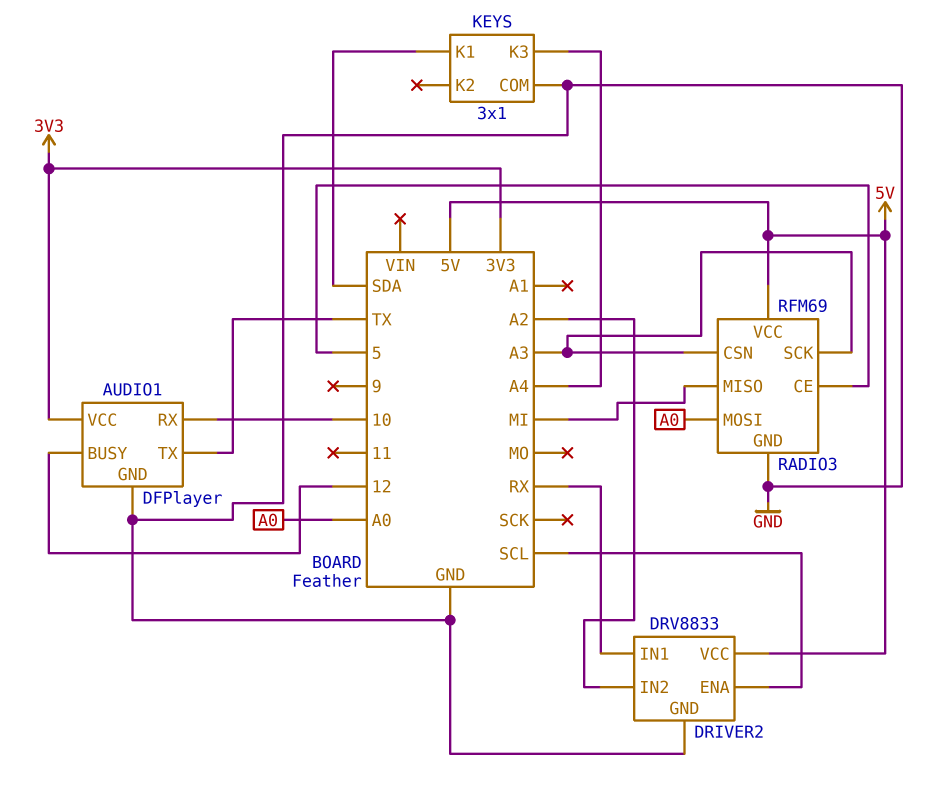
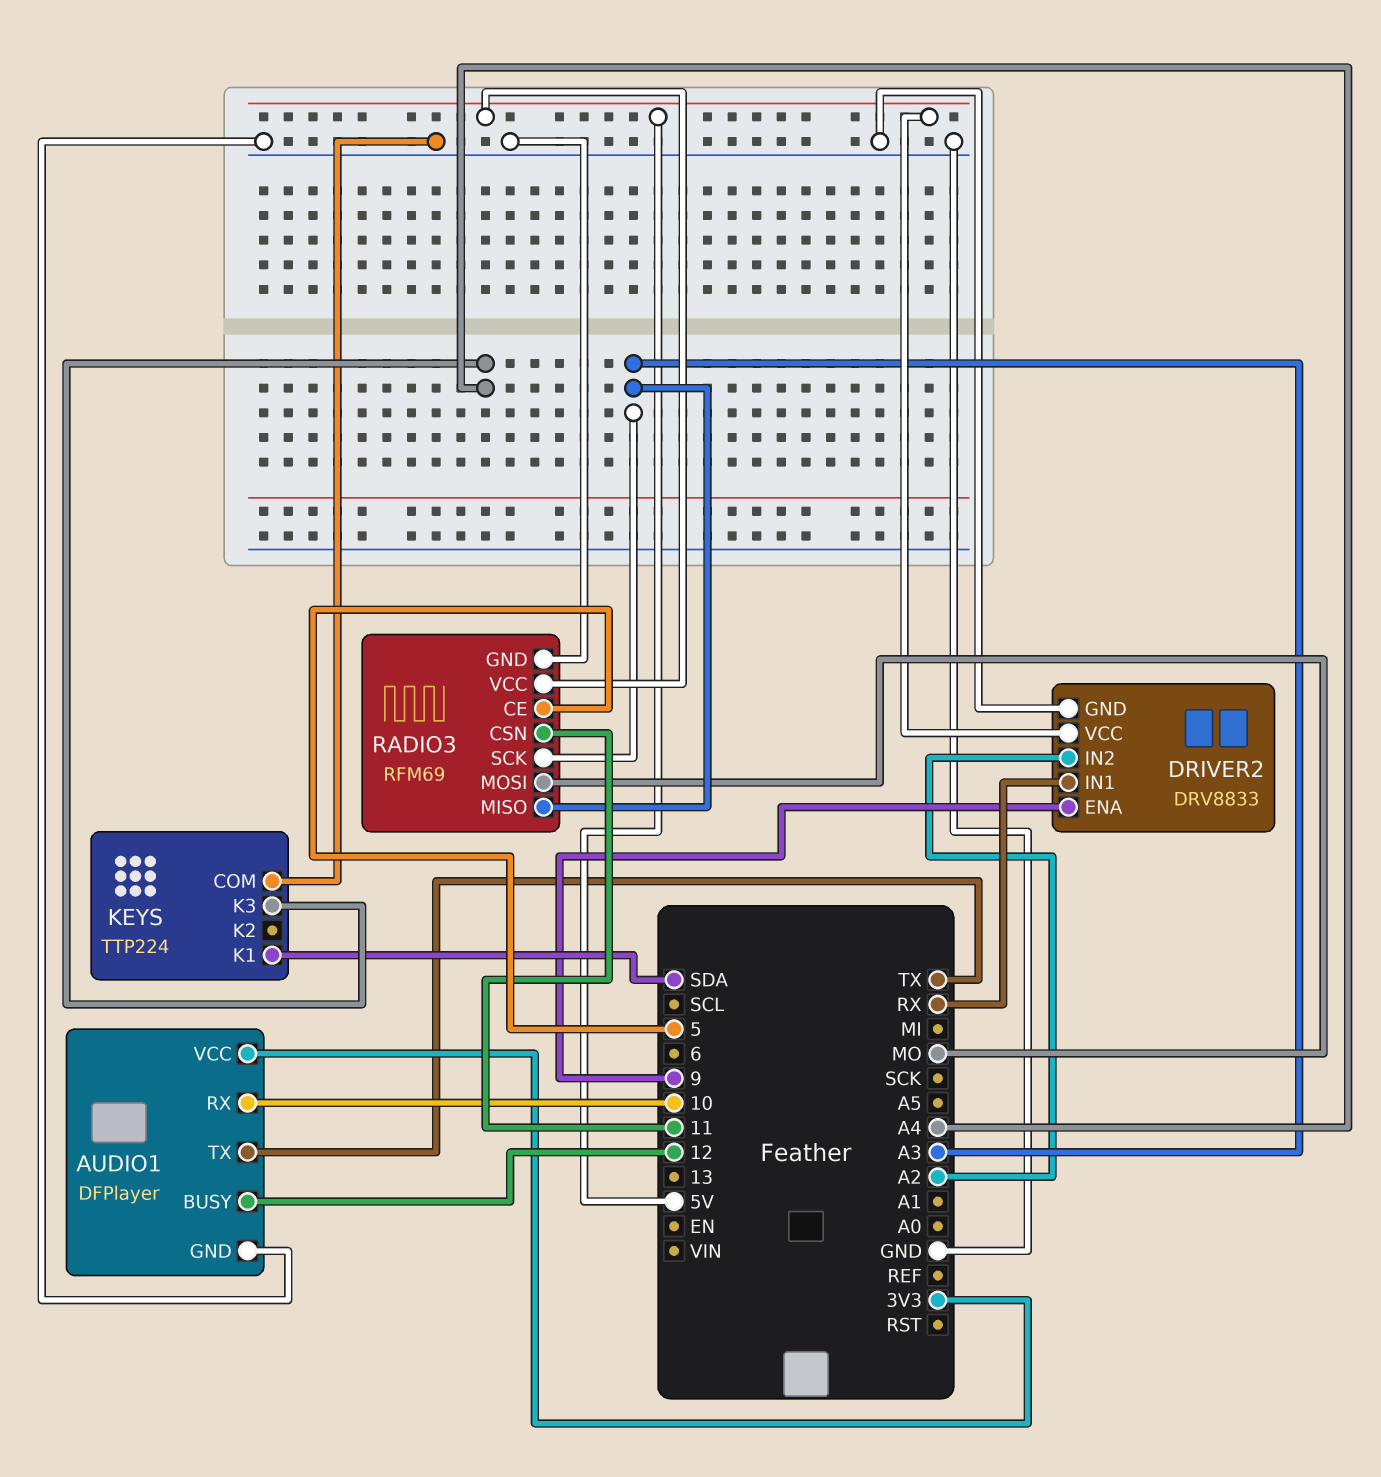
DRIVER2 pin ENA: SCL -> 9
KEYS: 3x1 -> TTP224
RADIO3 pin CSN: A3 -> 11
RADIO3 pin MISO: MI -> A3
RADIO3 pin MOSI: A0 -> MO

